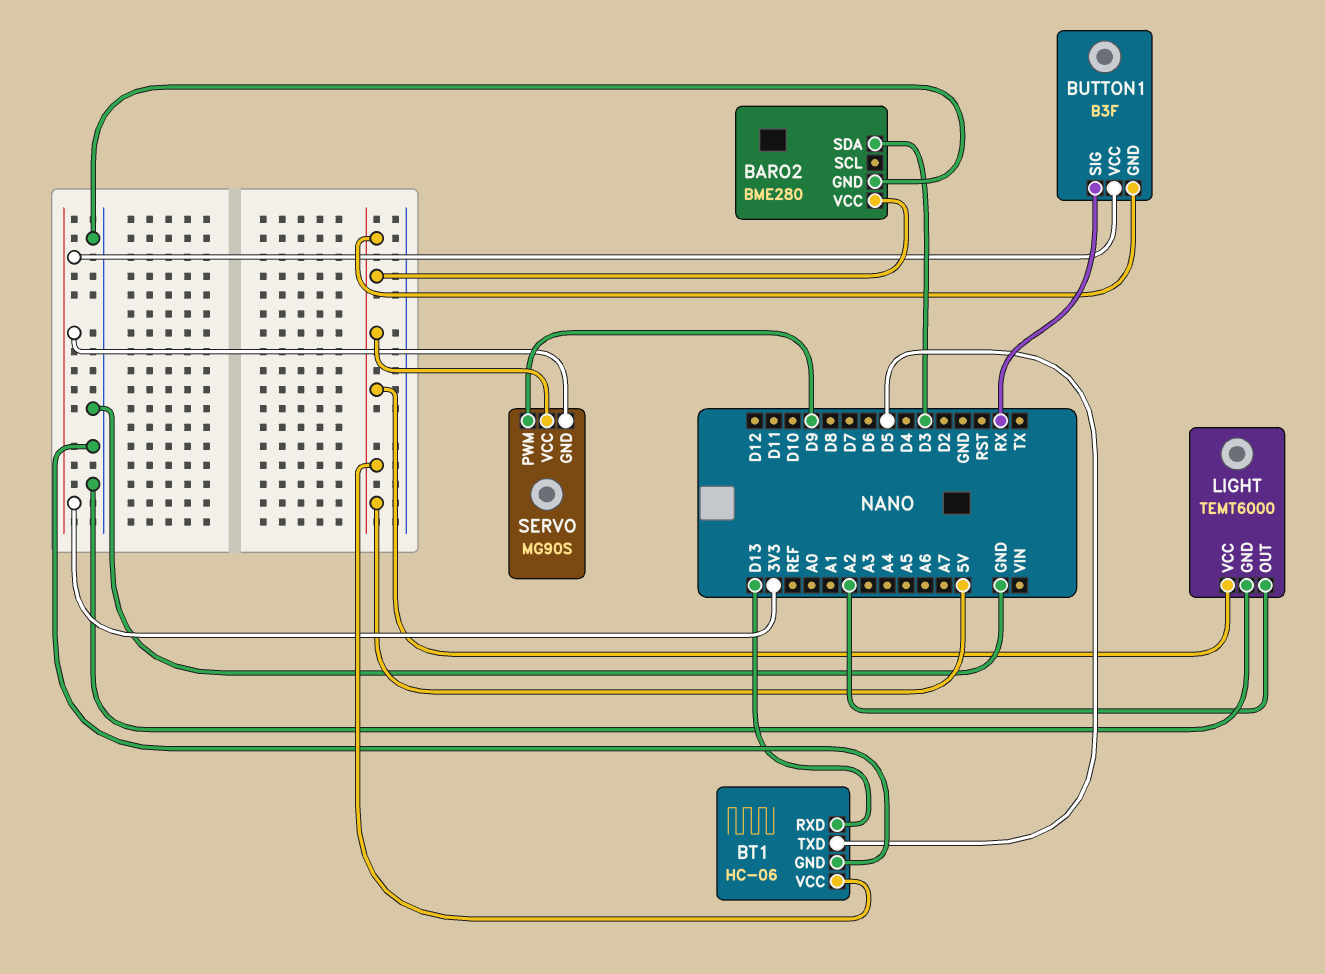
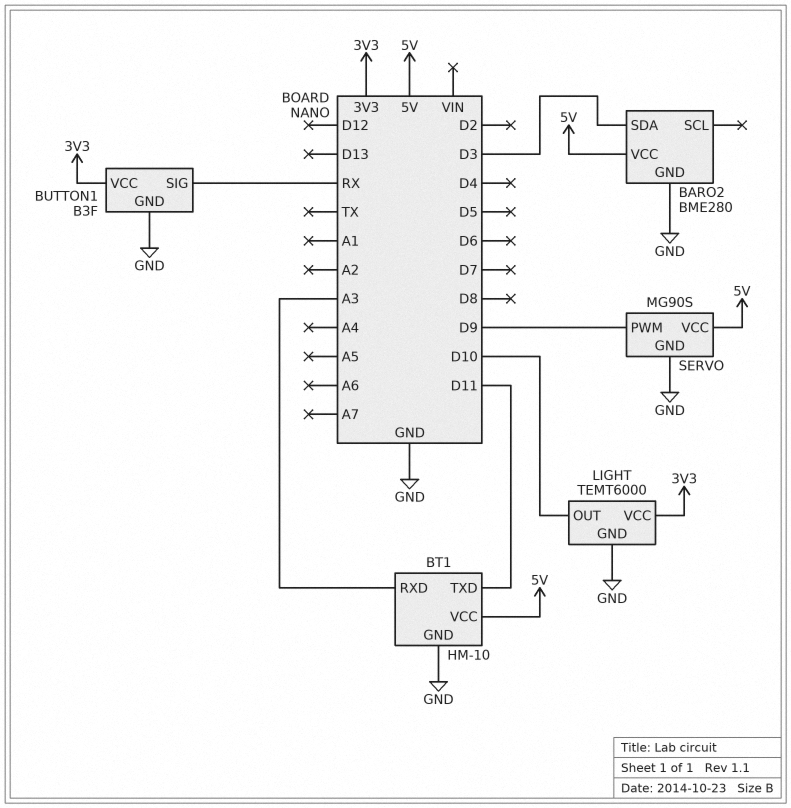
BT1: HC-06 -> HM-10
BT1 pin RXD: D13 -> A3
BT1 pin TXD: D5 -> D11
BUTTON1 pin GND: 5V -> GND
LIGHT pin OUT: A2 -> D10
LIGHT pin VCC: 5V -> 3V3
SERVO pin GND: 3V3 -> GND

